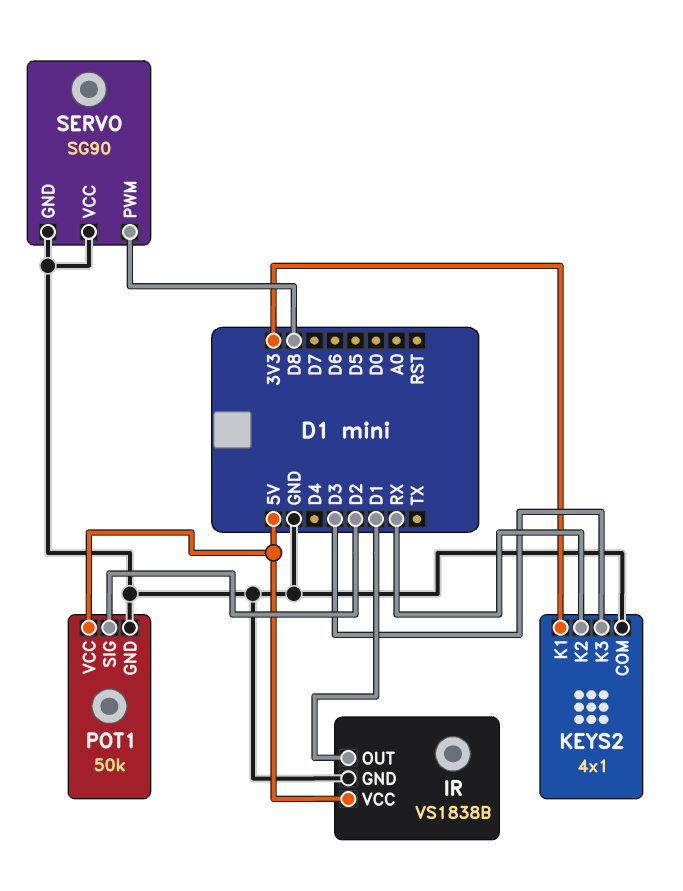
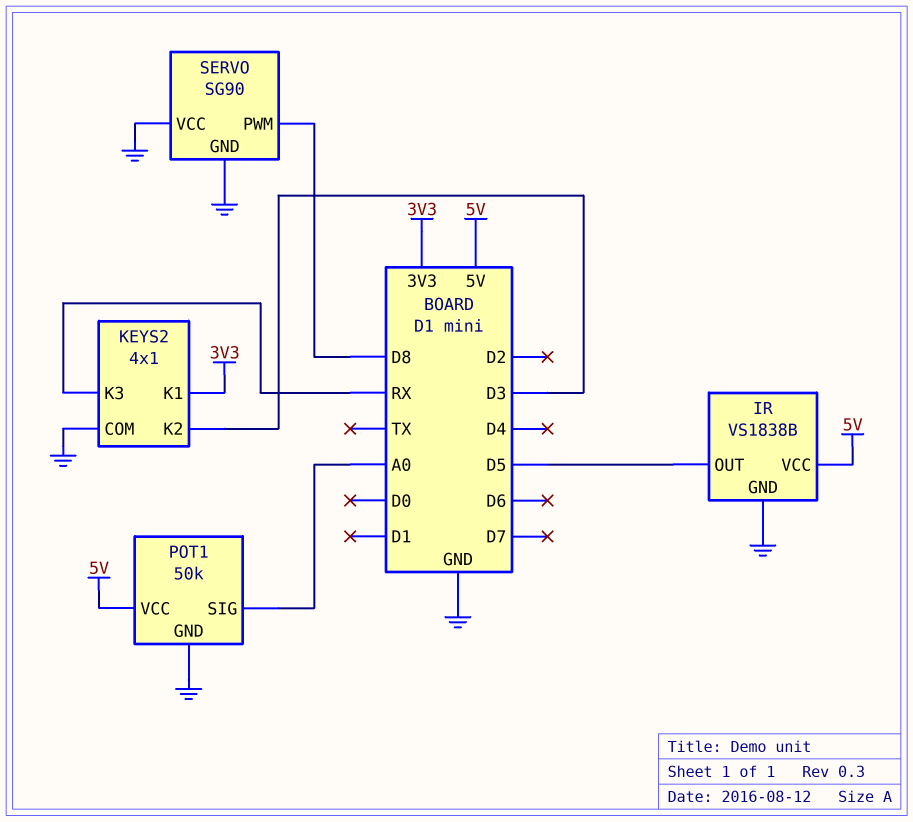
IR pin OUT: D1 -> D5
KEYS2 pin K2: RX -> D3
KEYS2 pin K3: D3 -> RX
POT1 pin SIG: D2 -> A0

